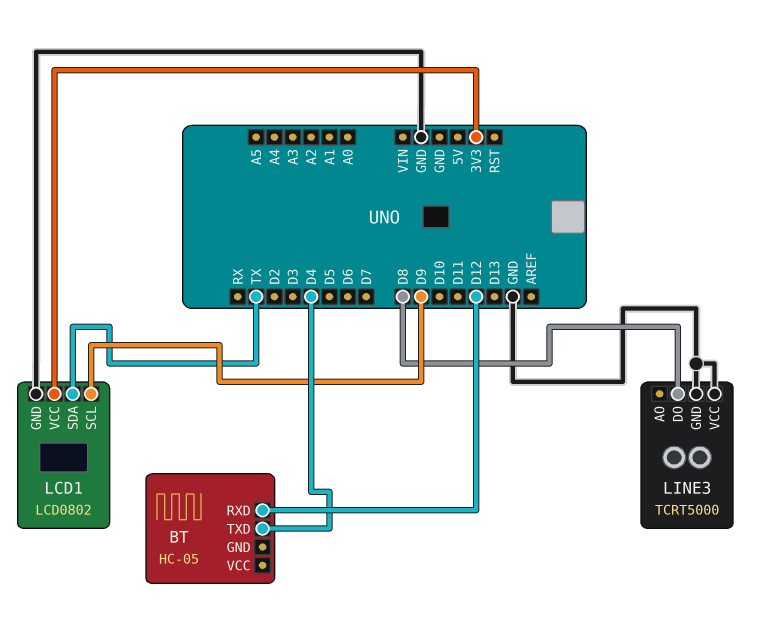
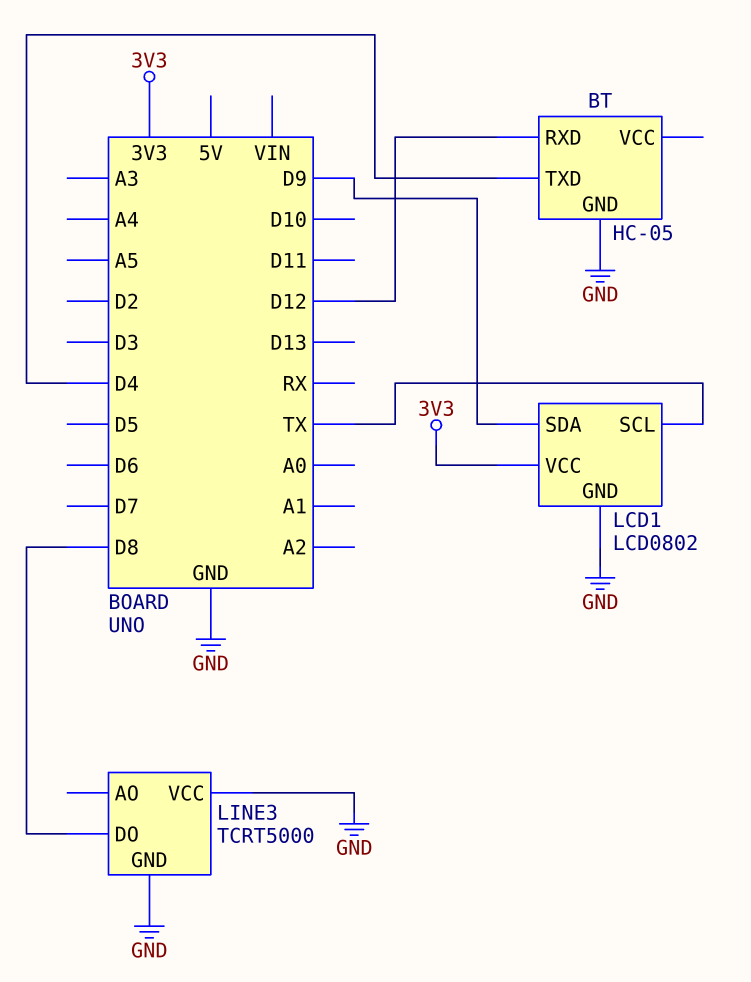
BT pin GND: none -> GND
LCD1 pin SCL: D9 -> TX
LCD1 pin SDA: TX -> D9

